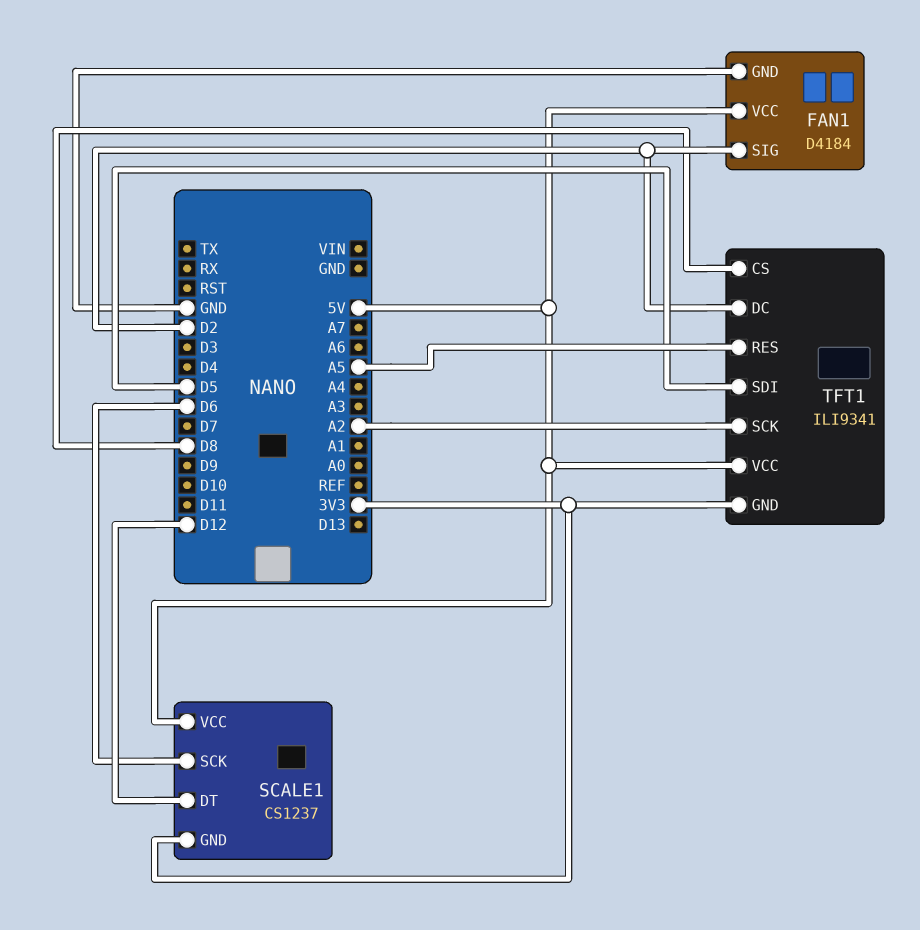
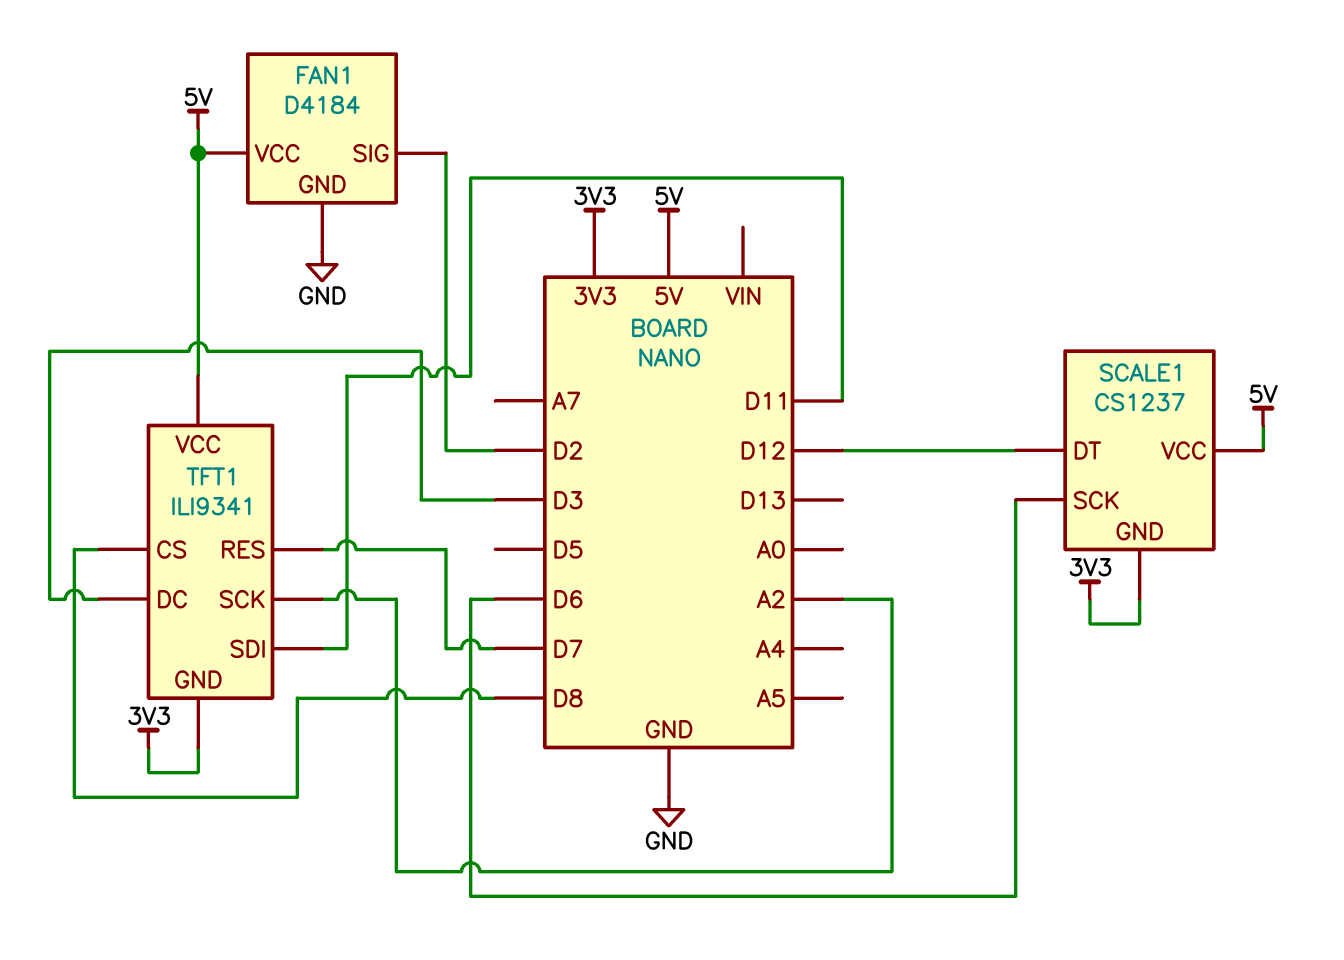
TFT1 pin DC: D2 -> D3
TFT1 pin RES: A5 -> D7
TFT1 pin SDI: D5 -> D11

